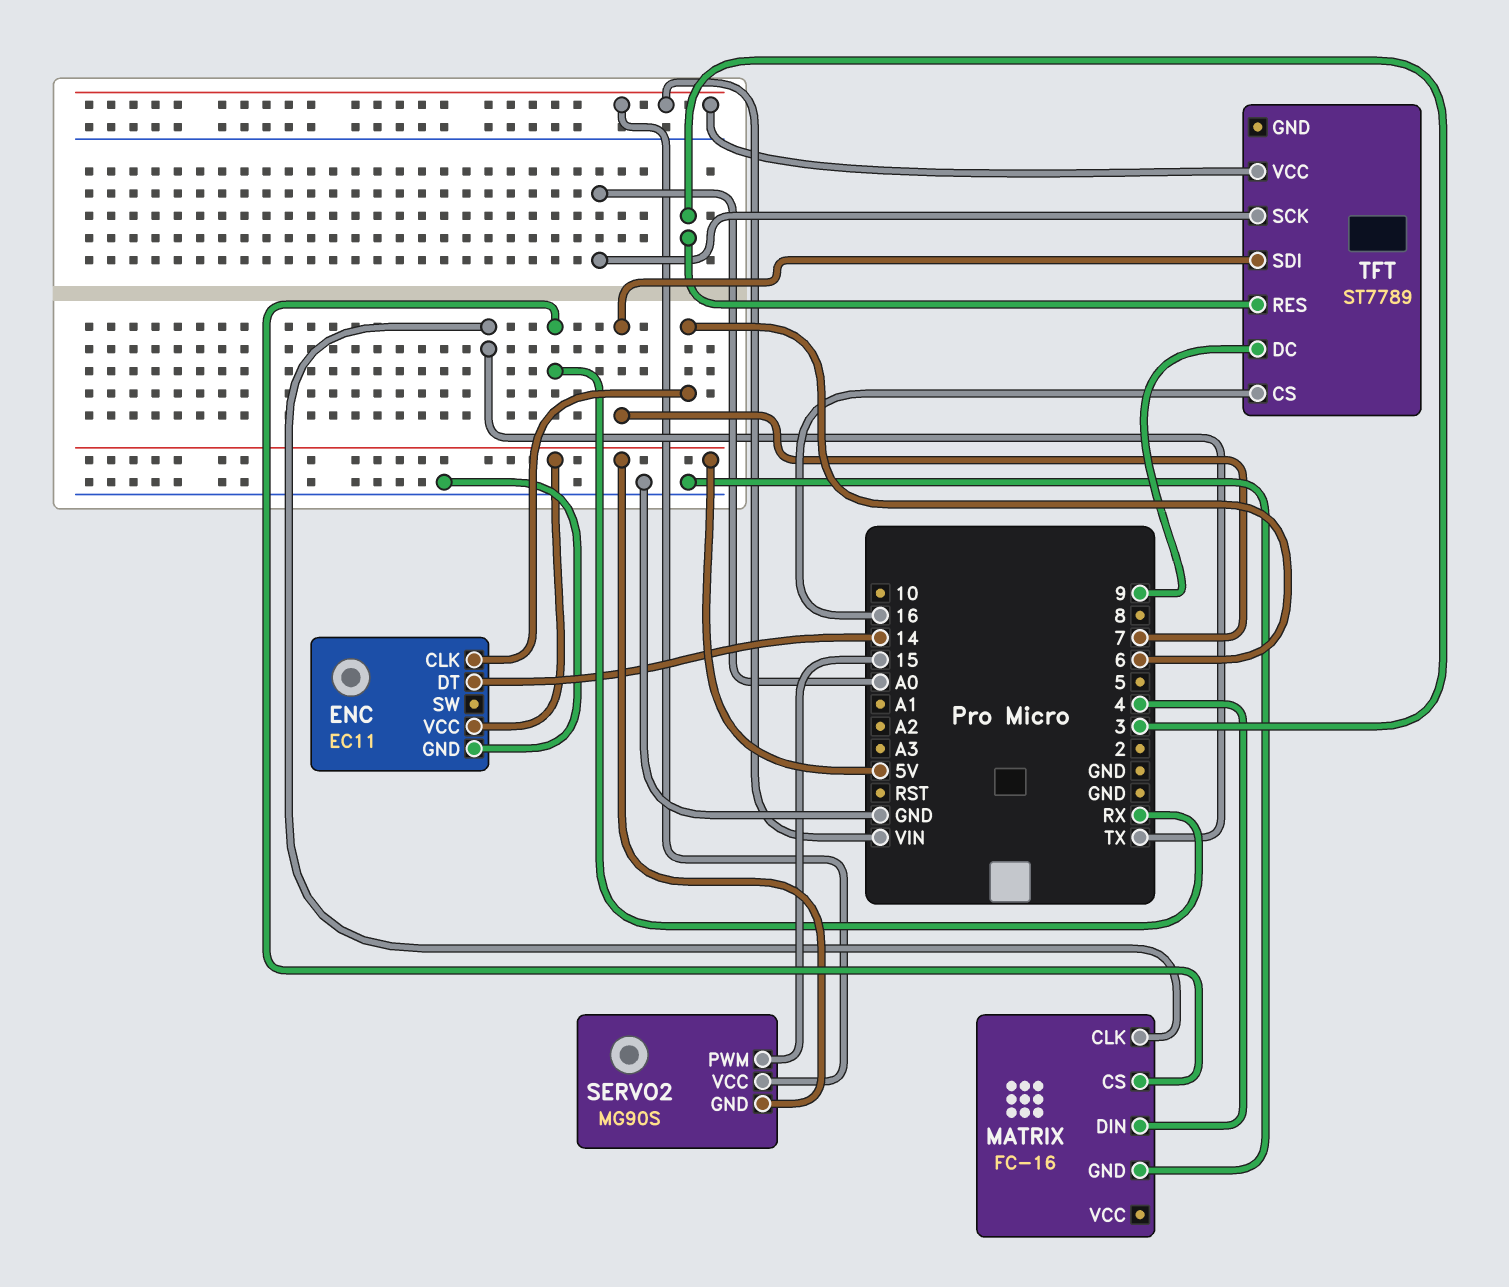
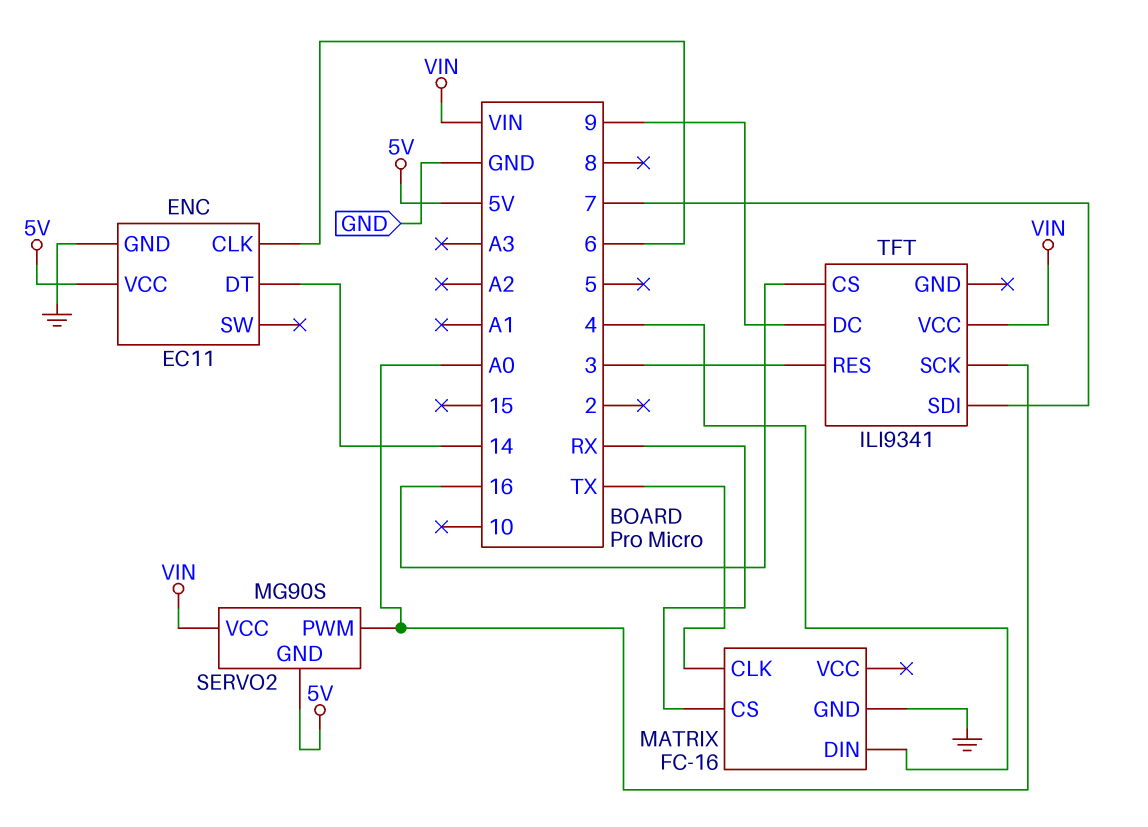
SERVO2 pin PWM: 15 -> A0
TFT: ST7789 -> ILI9341

